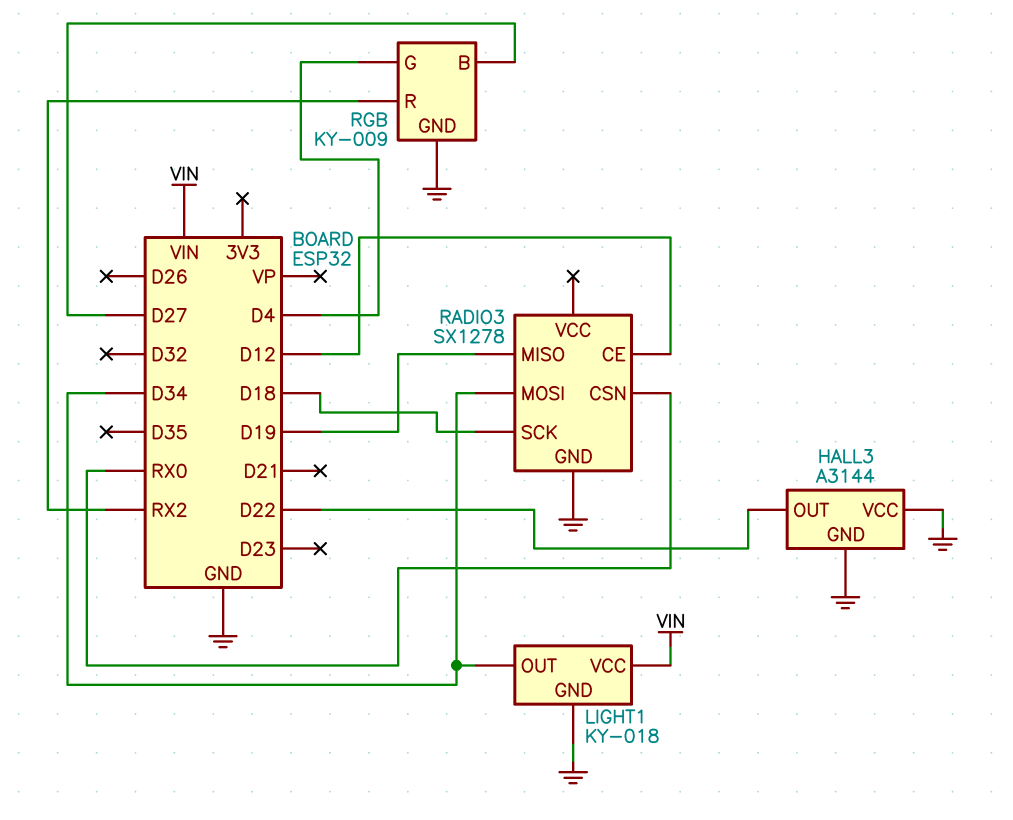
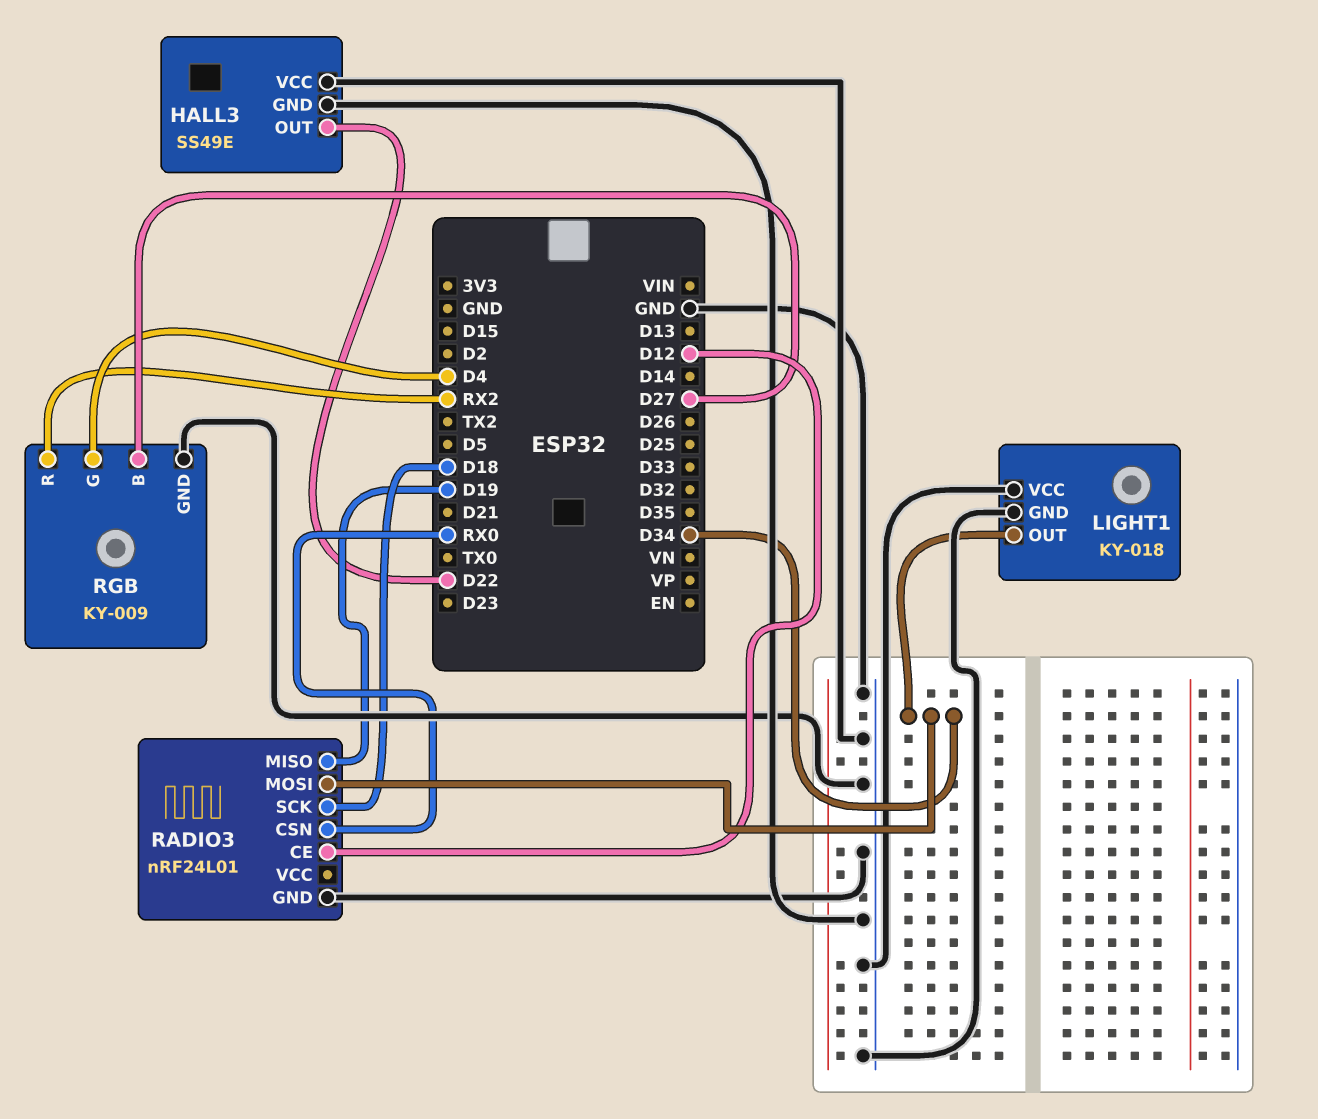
HALL3: A3144 -> SS49E
LIGHT1 pin VCC: VIN -> GND
RADIO3: SX1278 -> nRF24L01

